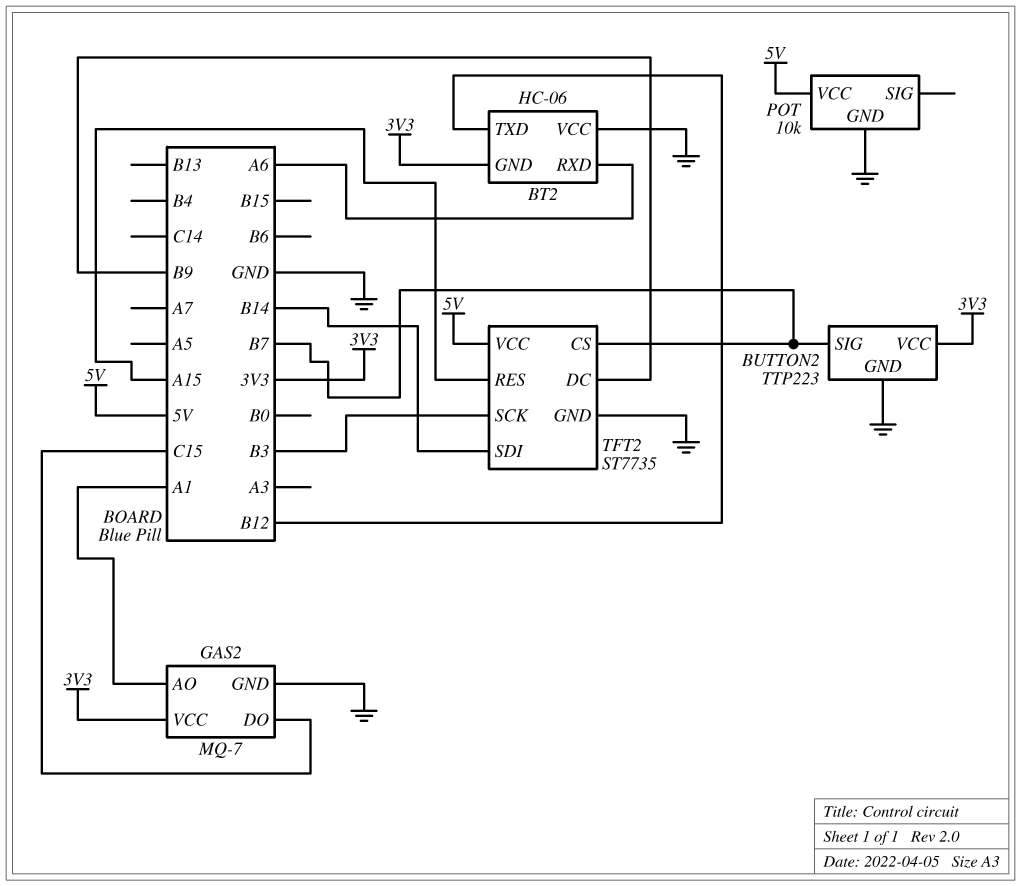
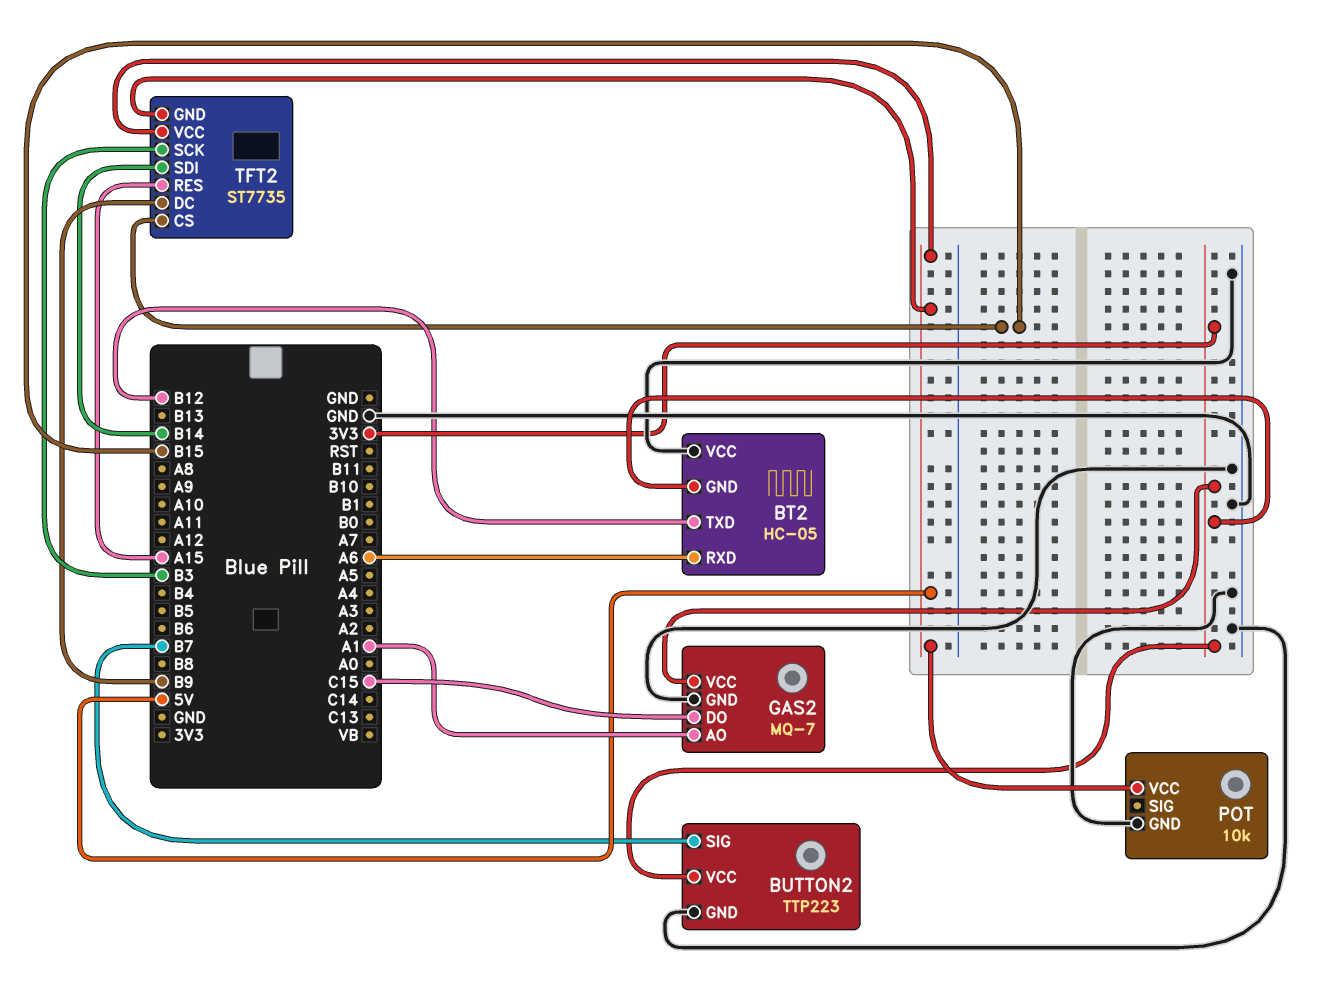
BT2: HC-06 -> HC-05
TFT2 pin CS: B7 -> B15
TFT2 pin GND: GND -> 5V

